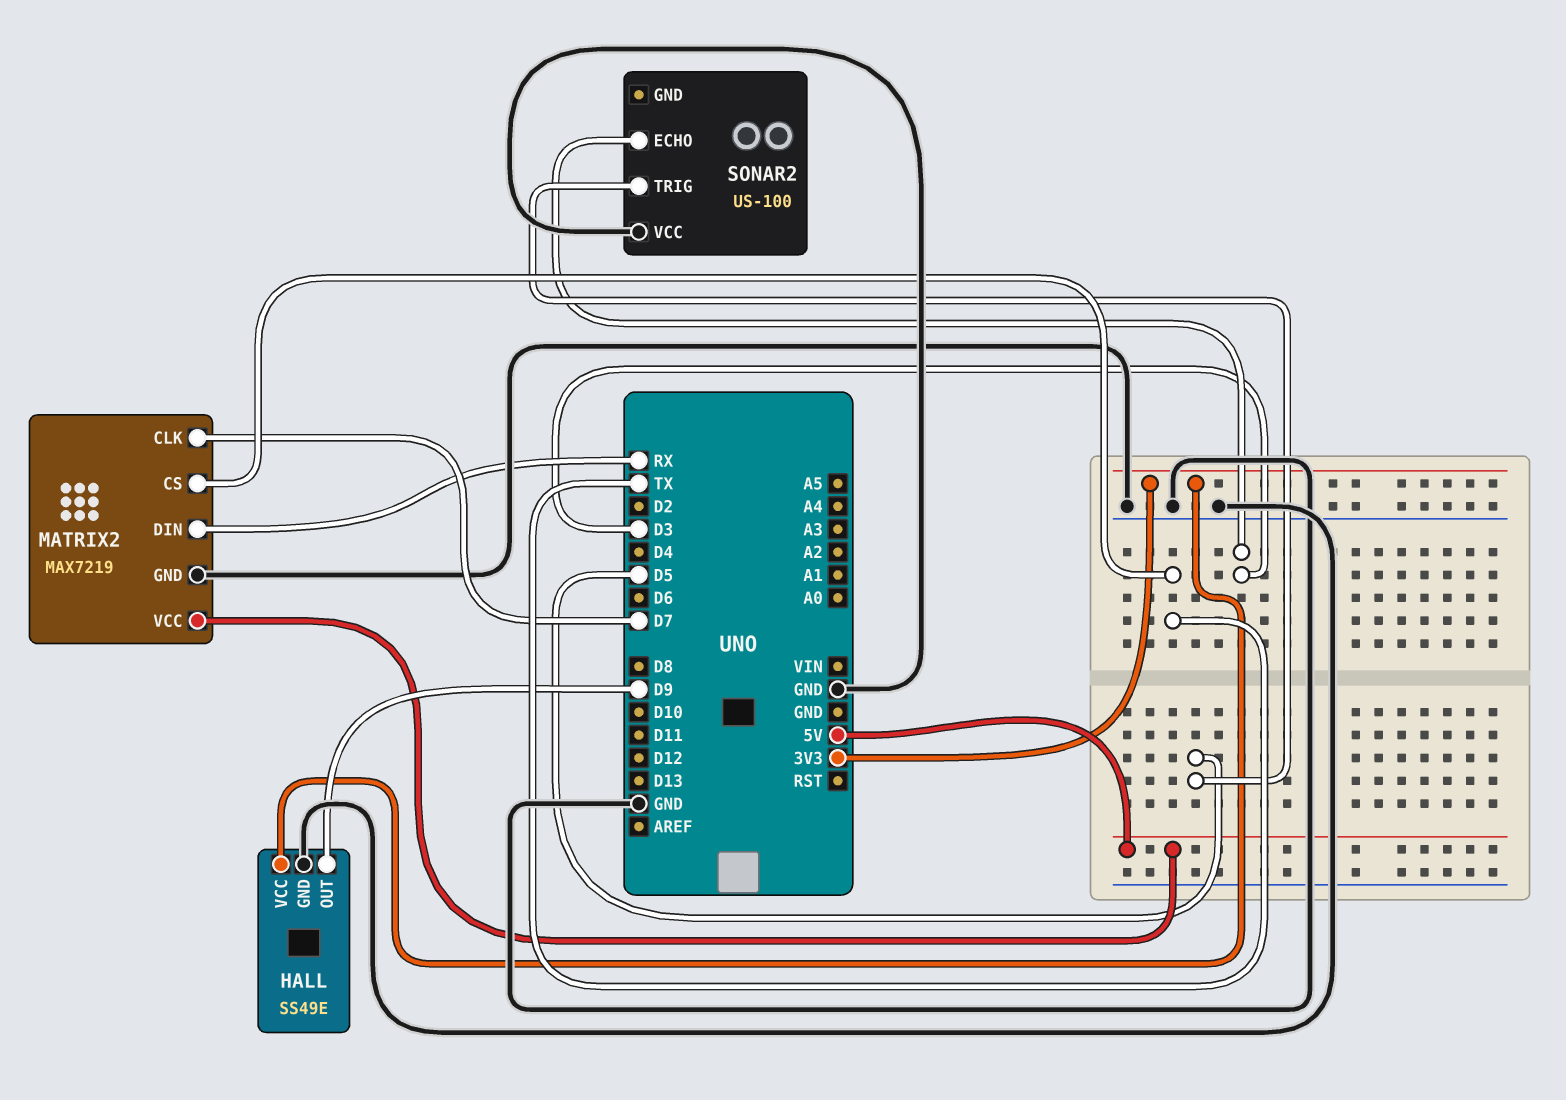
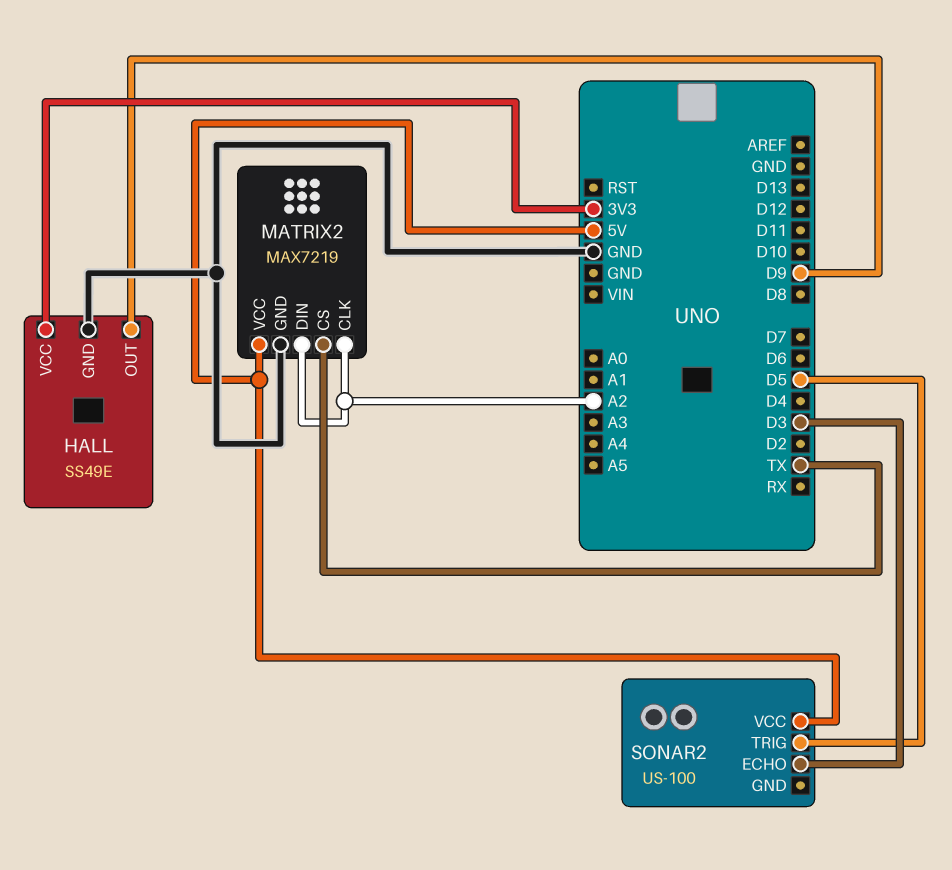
MATRIX2 pin CLK: D7 -> A2
MATRIX2 pin DIN: RX -> A2
SONAR2 pin VCC: GND -> 5V

